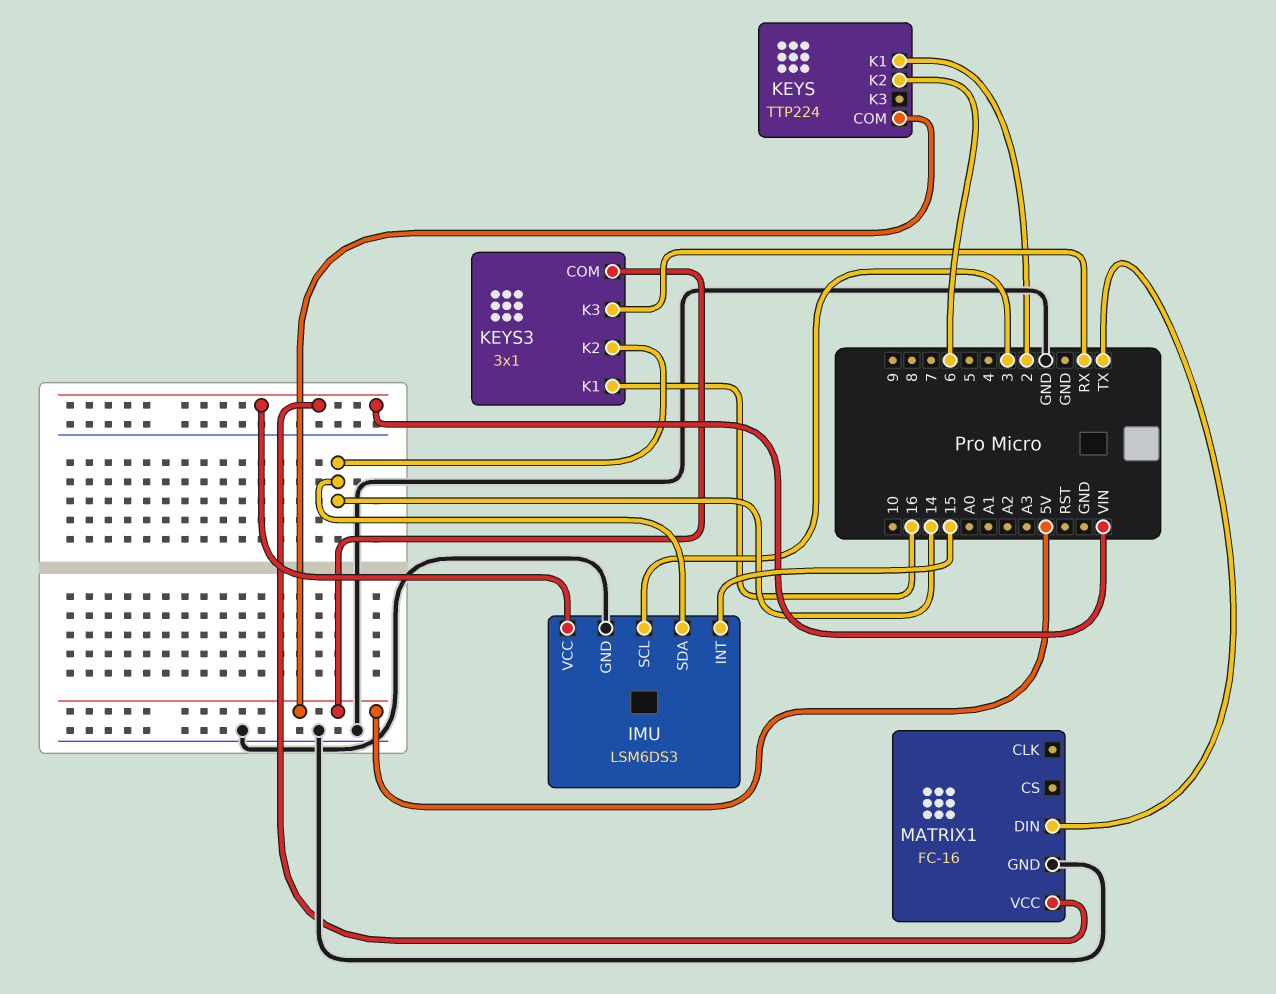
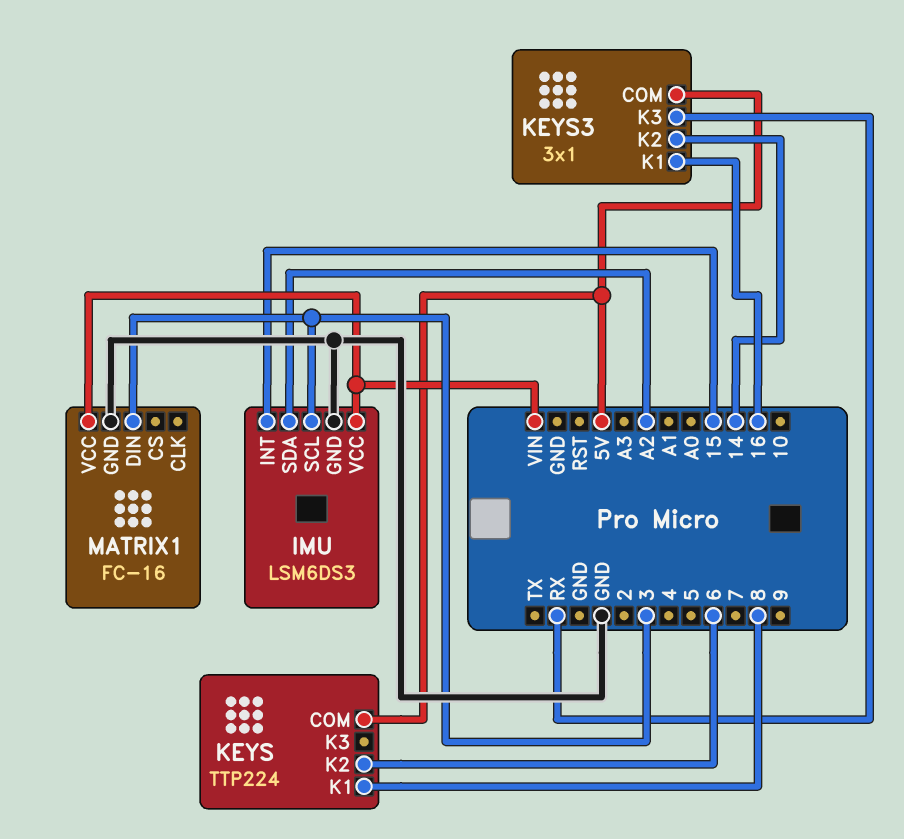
IMU pin SDA: 14 -> A2
KEYS pin K1: 2 -> 8
MATRIX1 pin DIN: TX -> 3

